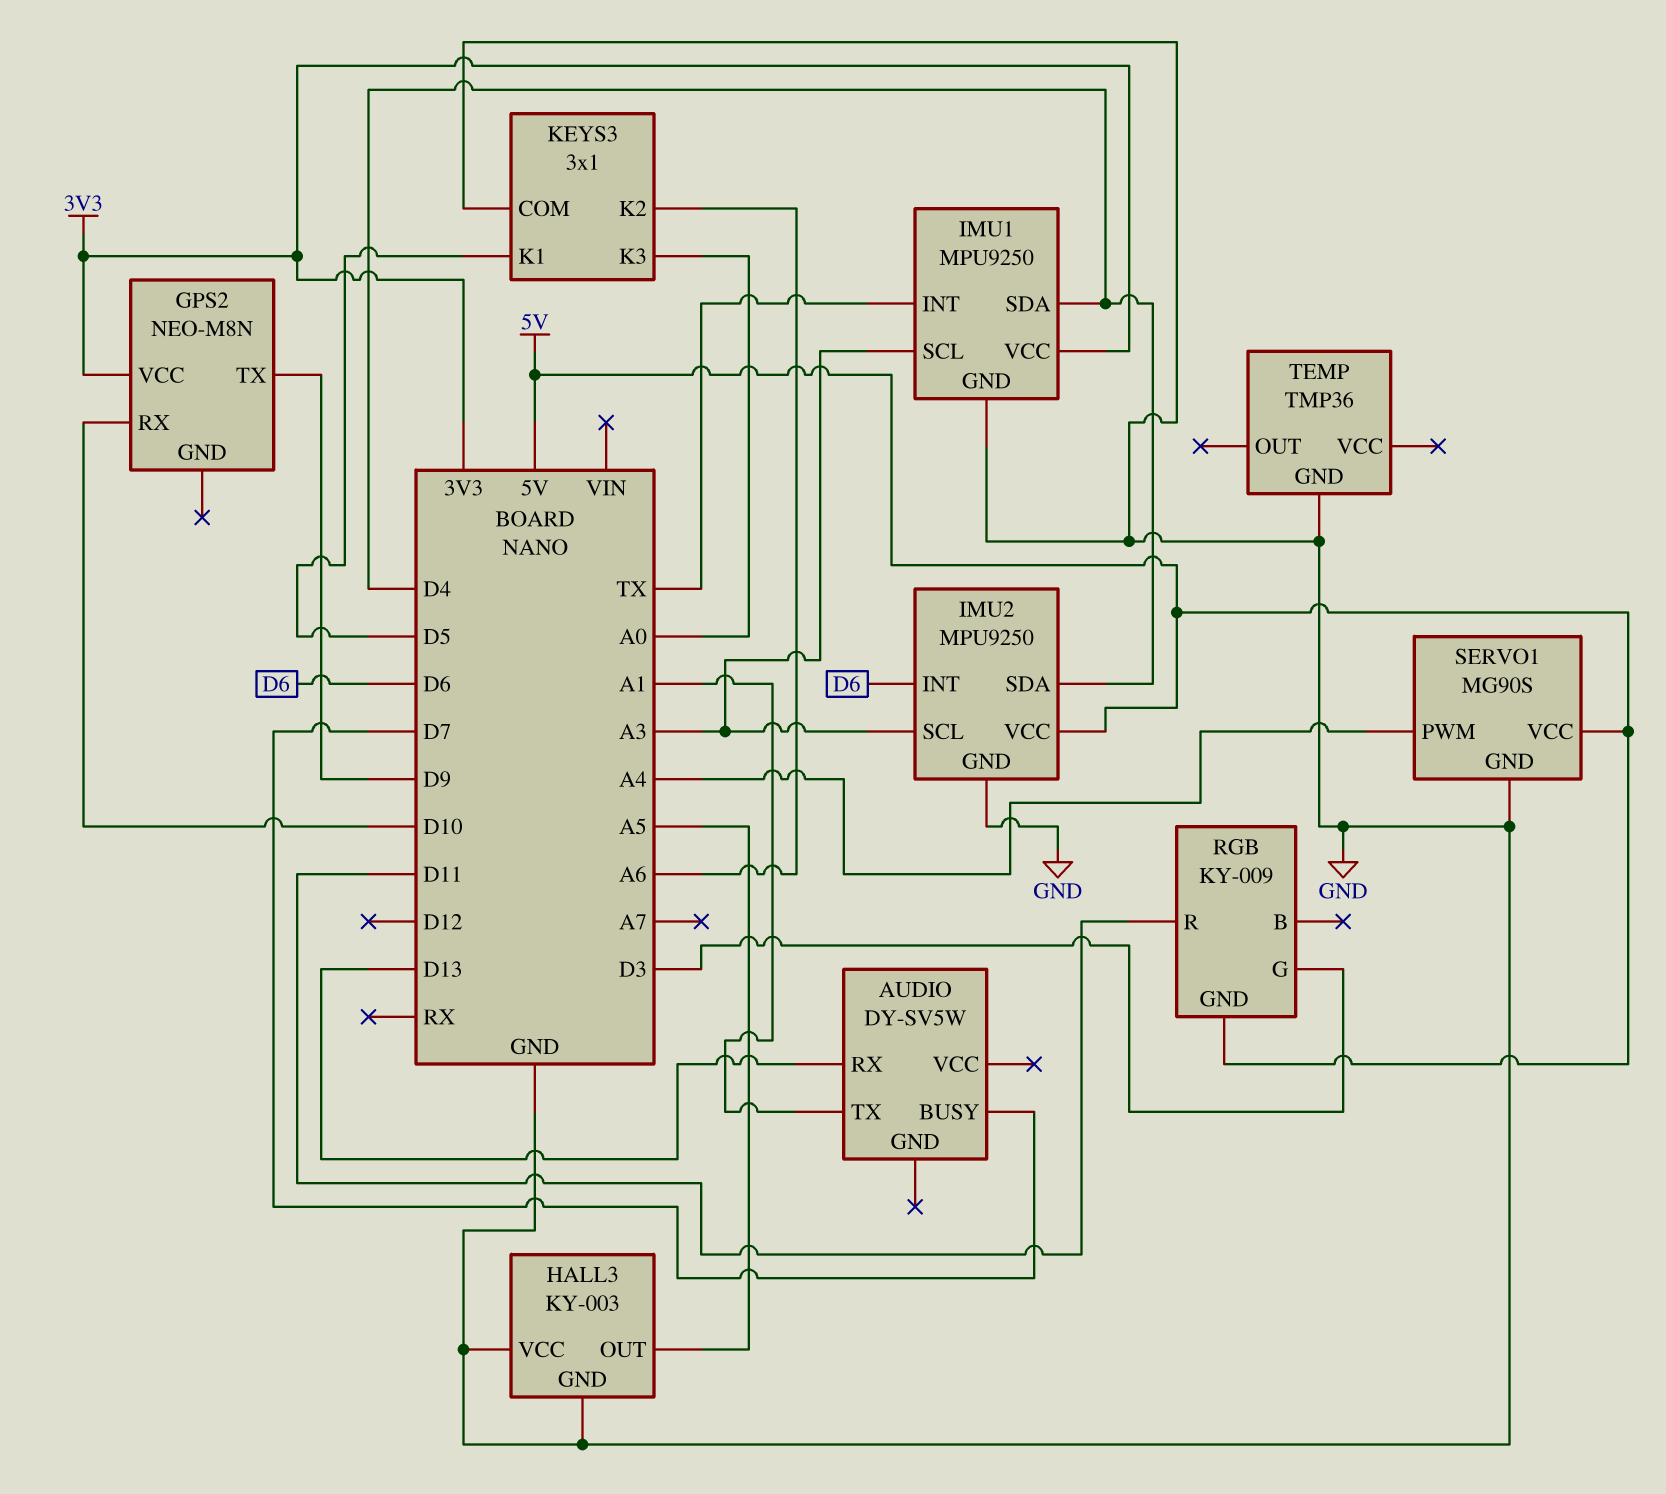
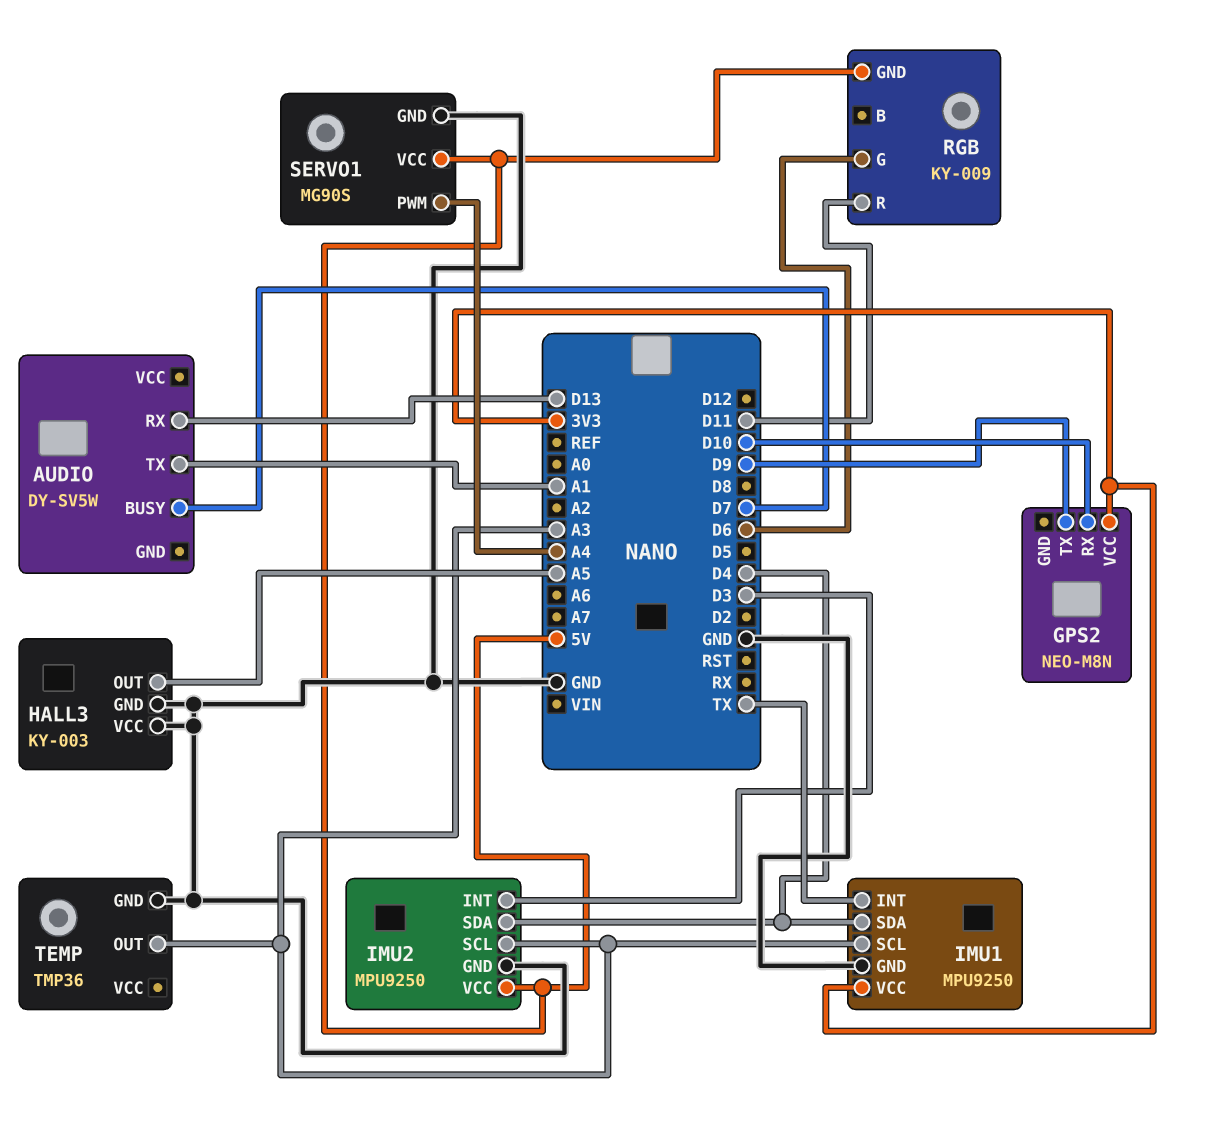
IMU2 pin INT: D6 -> D3
KEYS3: 3x1 -> none
KEYS3 pin COM: GND -> none
KEYS3 pin K1: D5 -> none
KEYS3 pin K2: A6 -> none
KEYS3 pin K3: A0 -> none
RGB pin G: D3 -> D6
TEMP pin OUT: none -> A3

